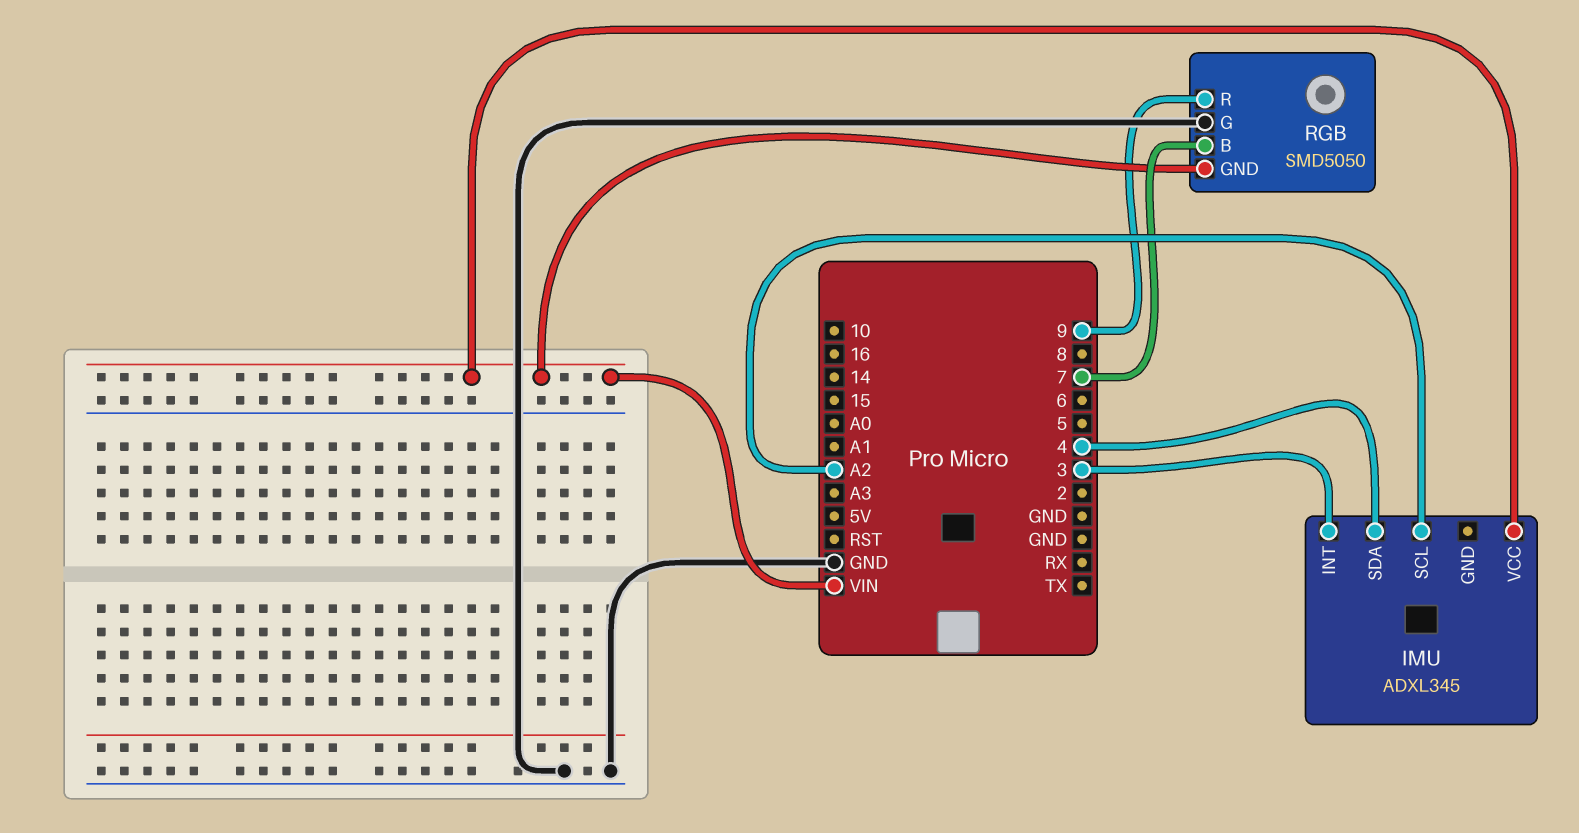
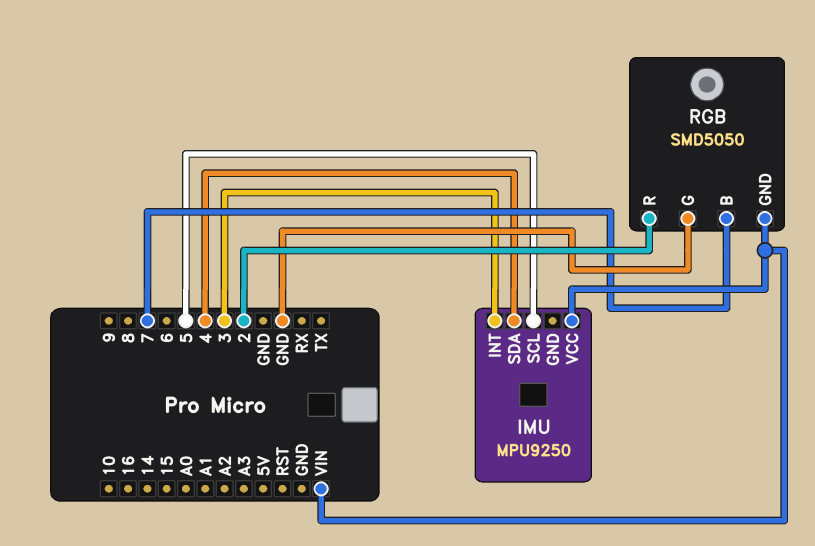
IMU: ADXL345 -> MPU9250
IMU pin SCL: A2 -> 5
RGB pin R: 9 -> 2

